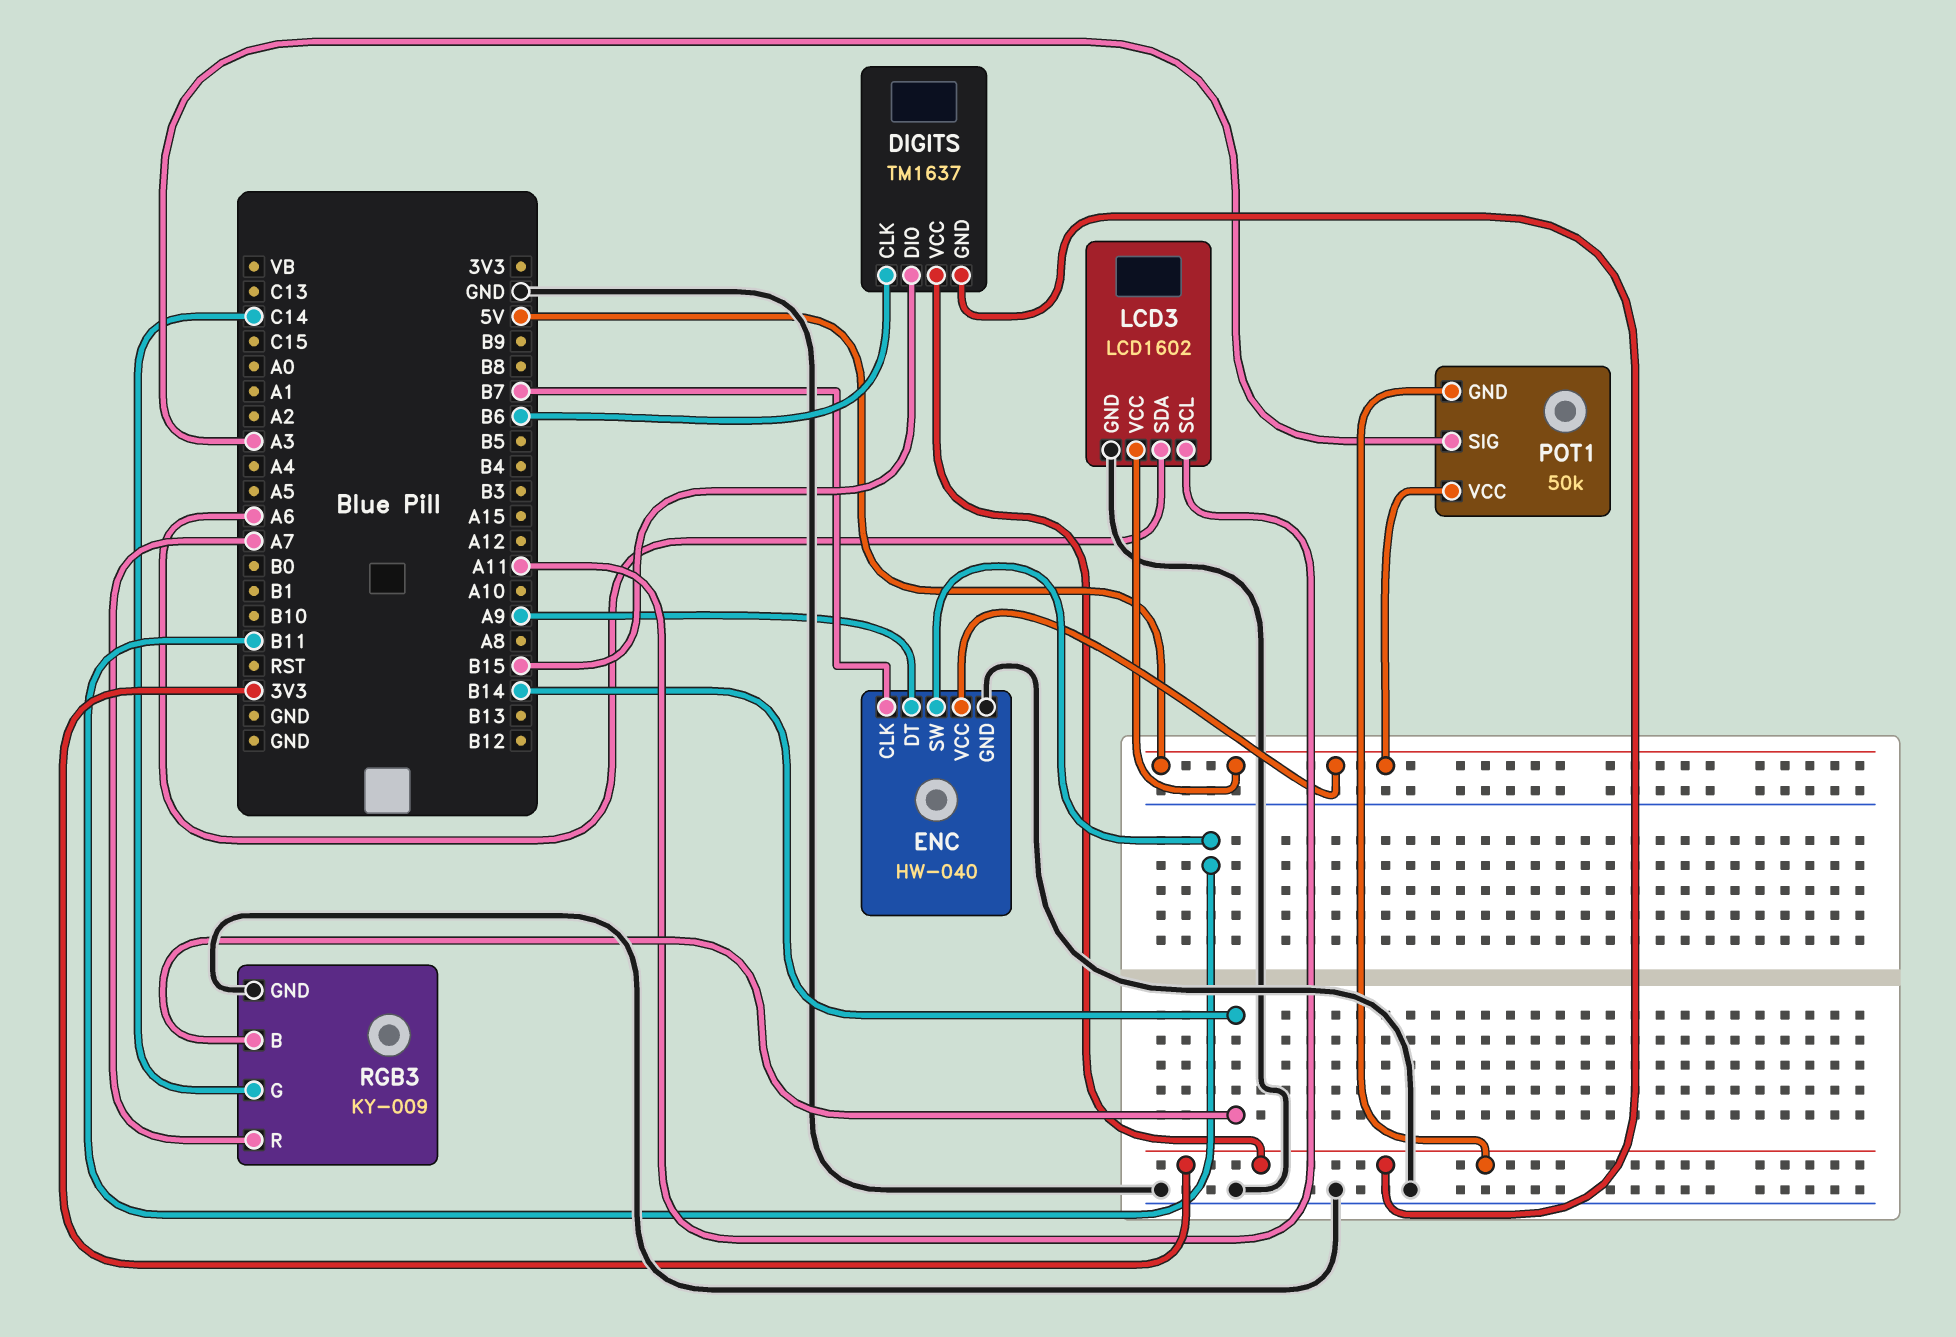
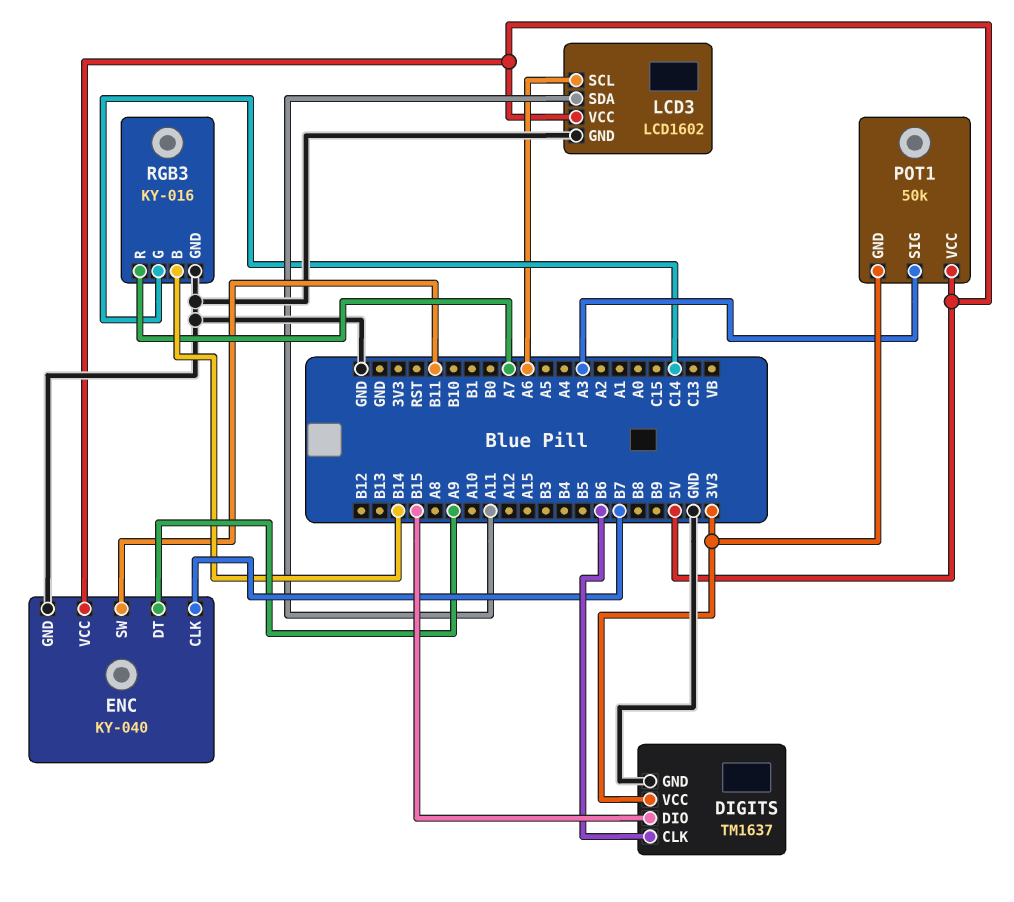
DIGITS pin GND: 3V3 -> GND
ENC: HW-040 -> KY-040
LCD3 pin SCL: A11 -> A6
LCD3 pin SDA: A6 -> A11
RGB3: KY-009 -> KY-016

